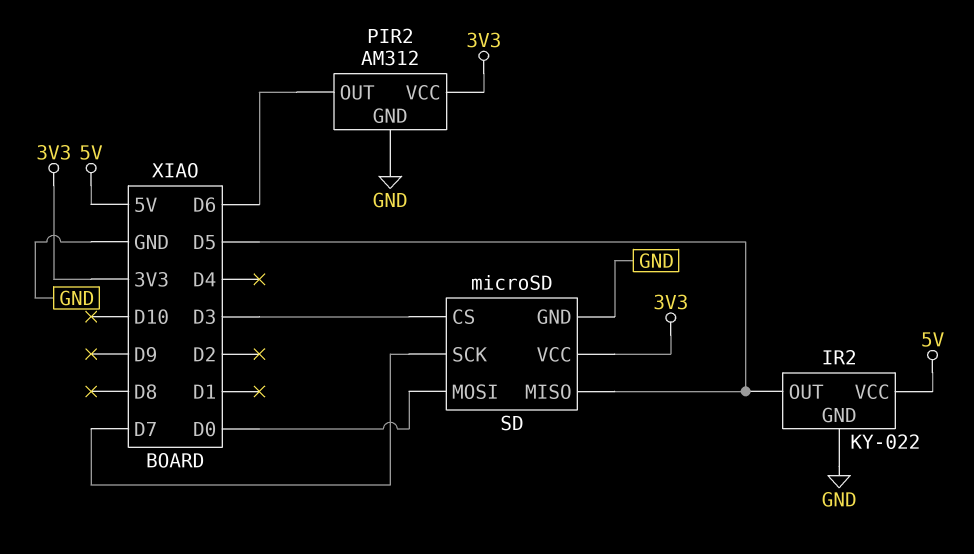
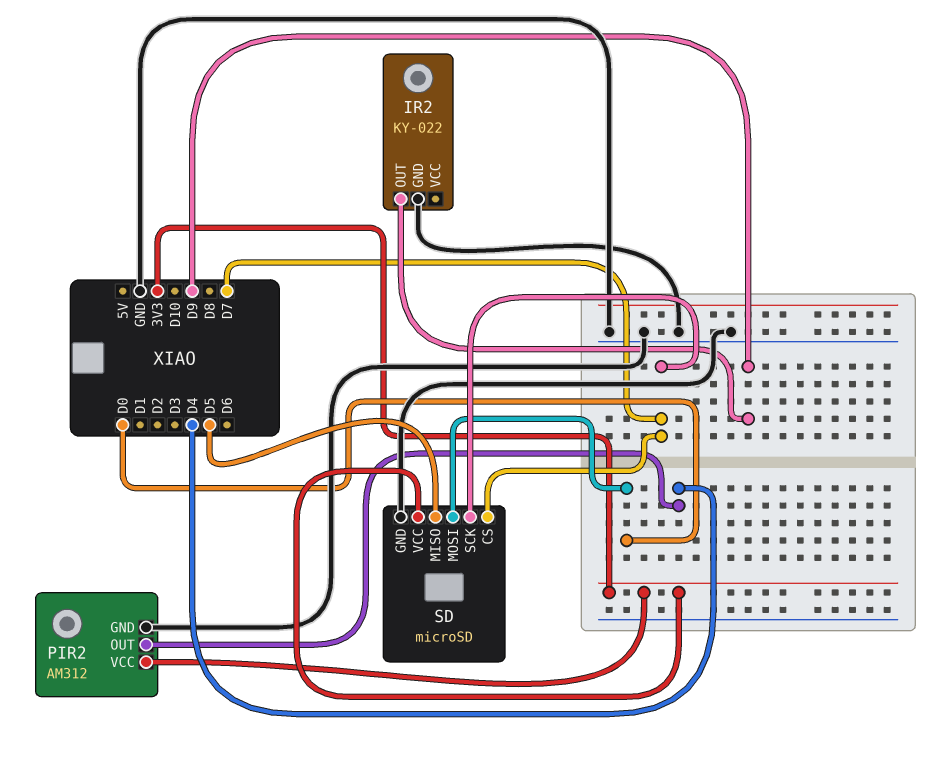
IR2 pin OUT: D5 -> D9
IR2 pin VCC: 5V -> none
PIR2 pin OUT: D6 -> D4
SD pin CS: D3 -> D7

